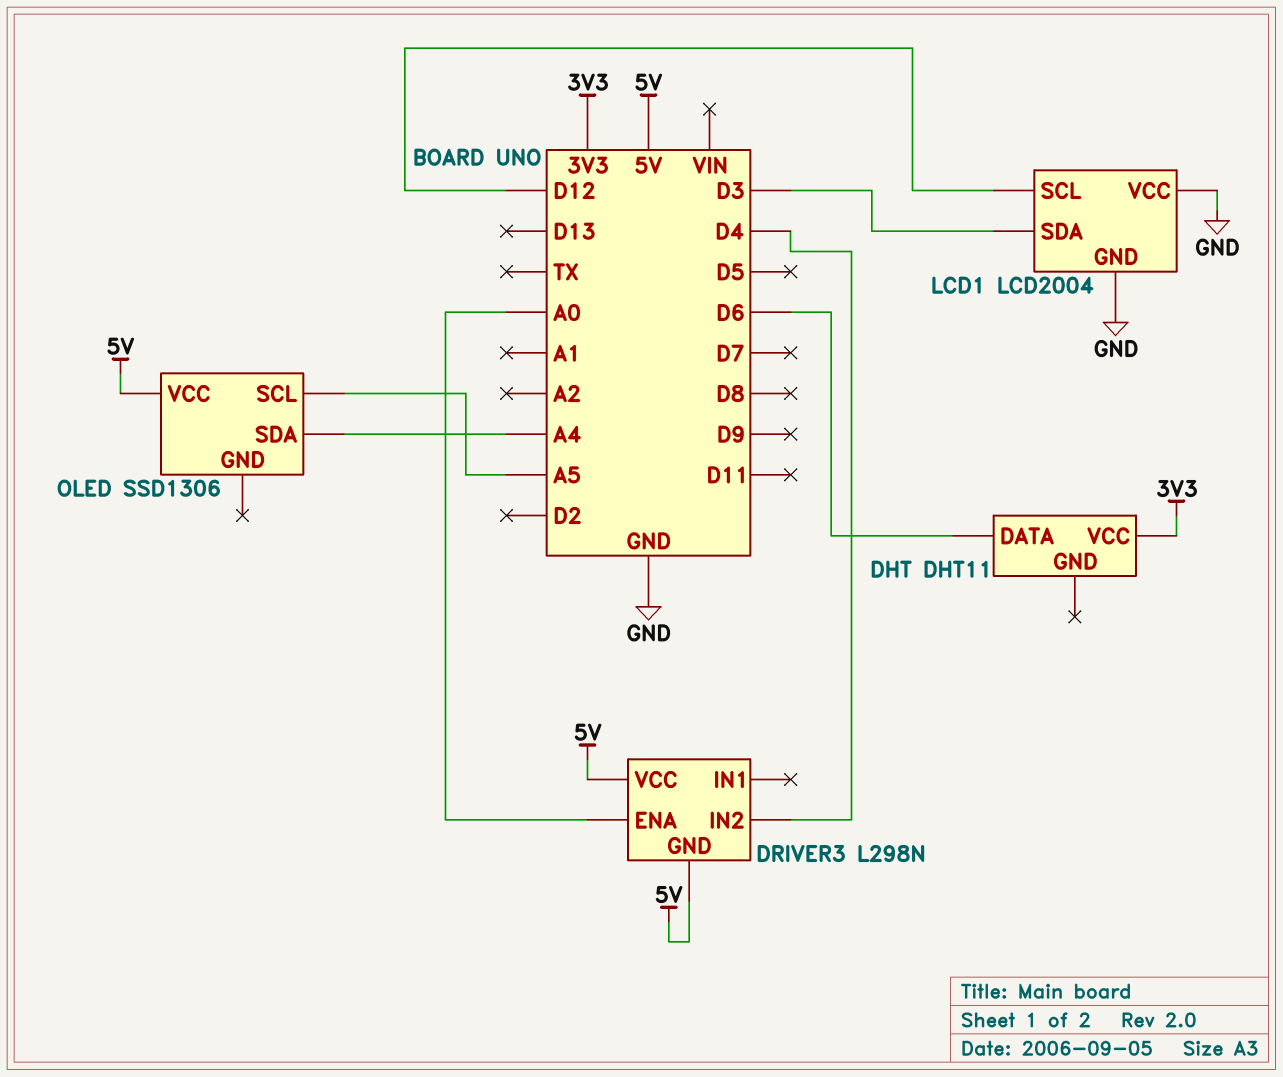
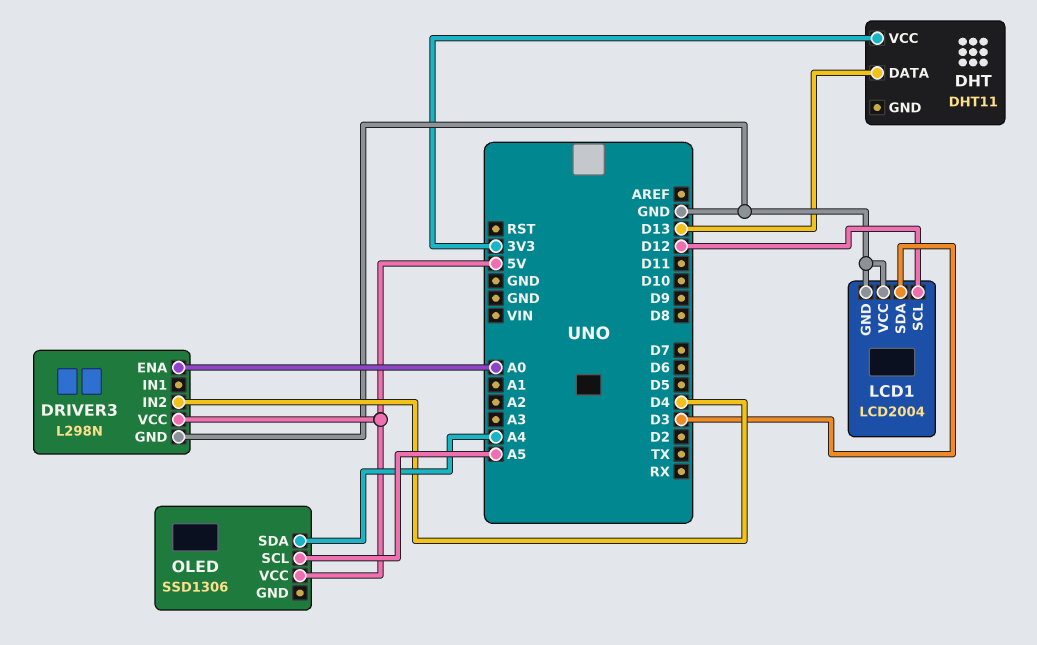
DHT pin DATA: D6 -> D13
DRIVER3 pin GND: 5V -> GND

